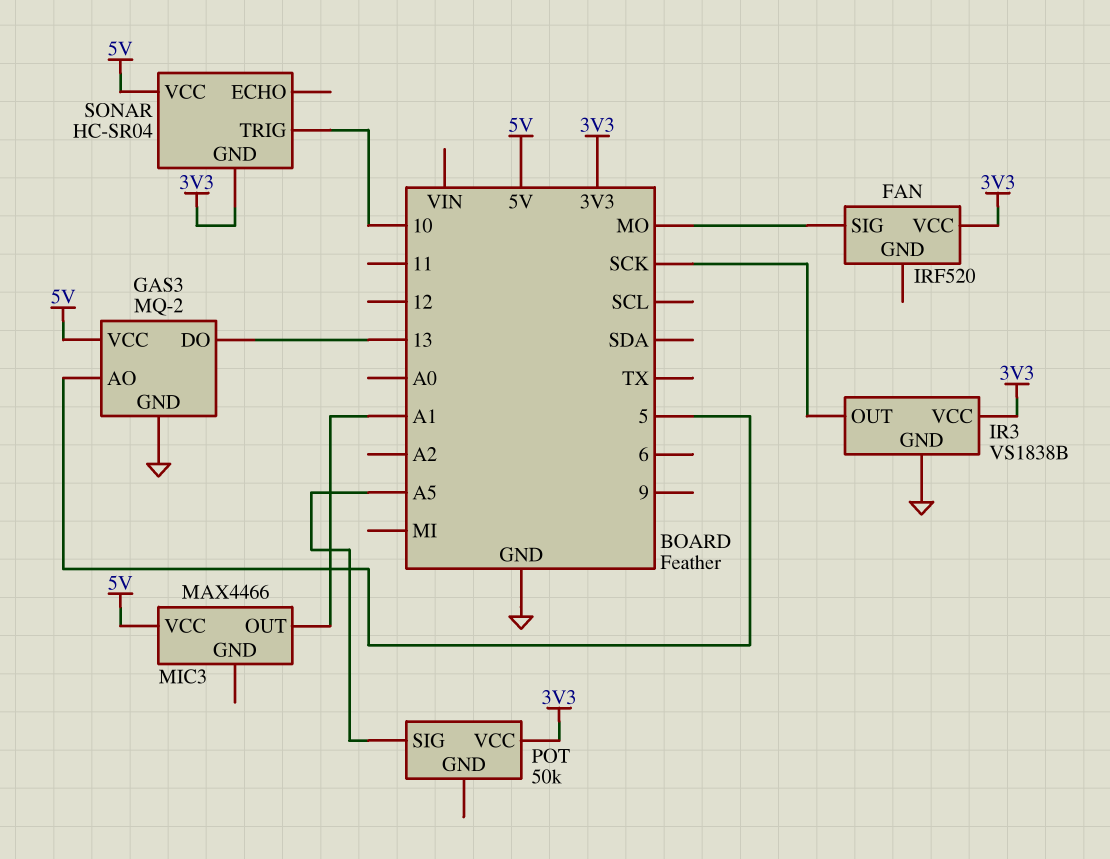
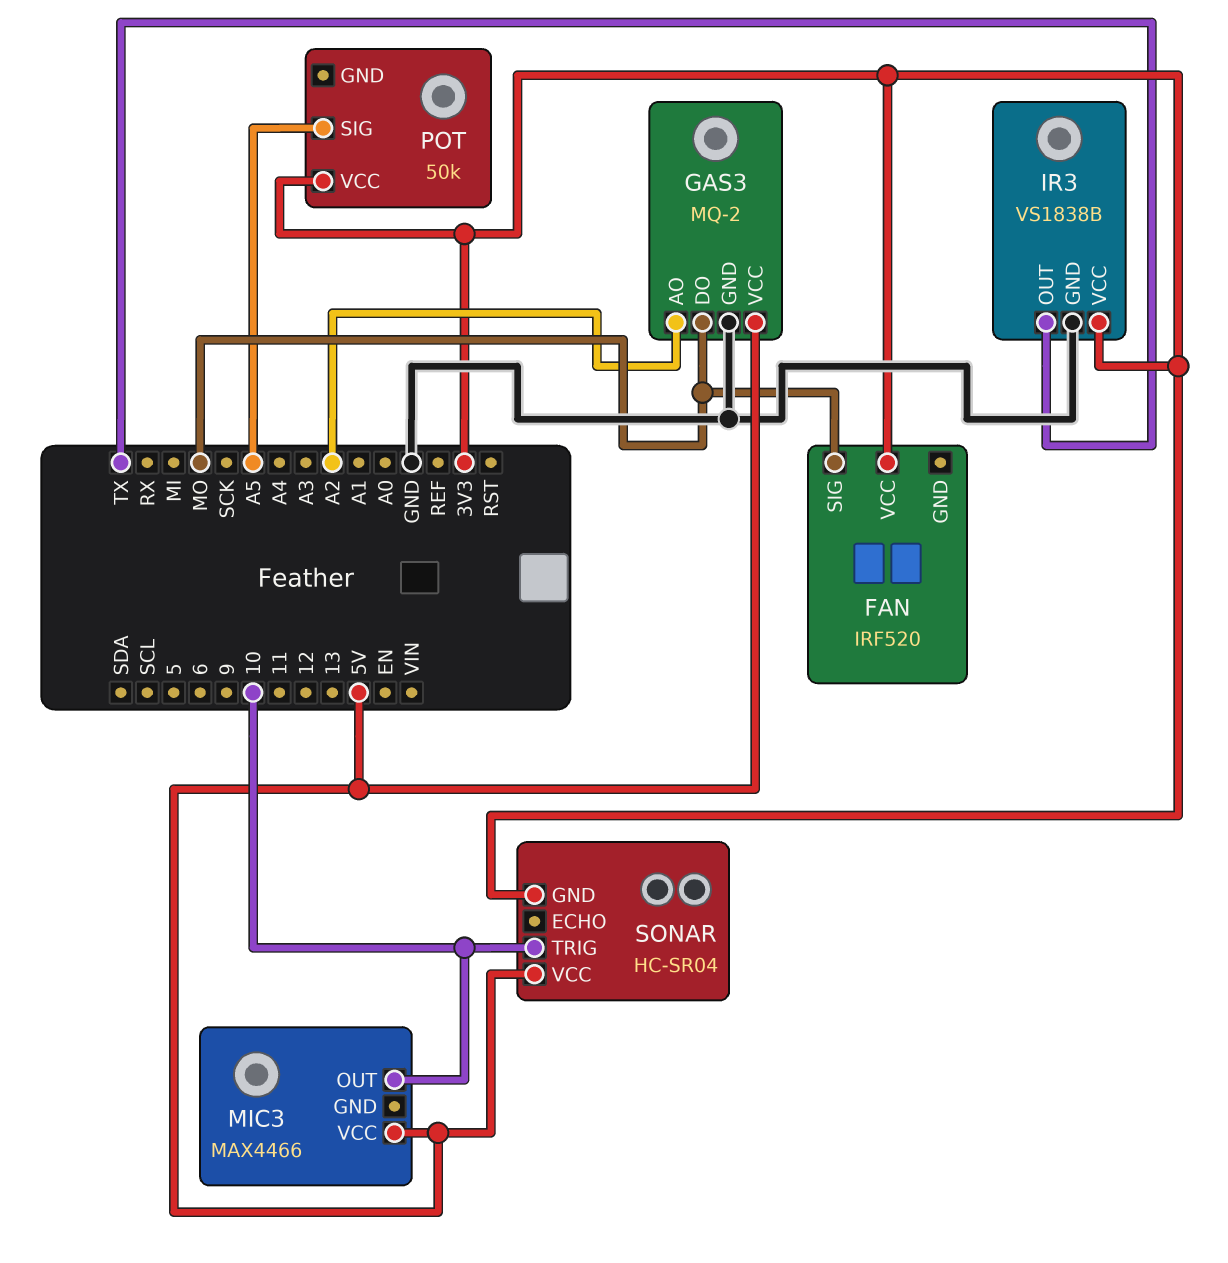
GAS3 pin AO: 5 -> A2
GAS3 pin DO: 13 -> MO
IR3 pin OUT: SCK -> TX
MIC3 pin OUT: A1 -> 10

